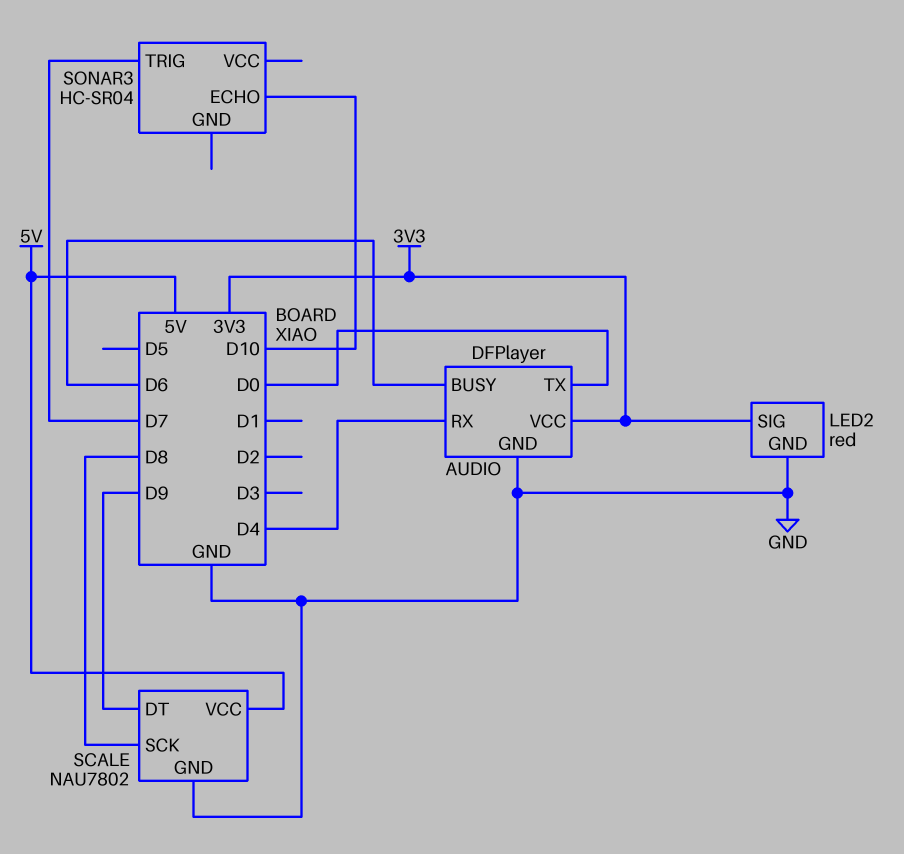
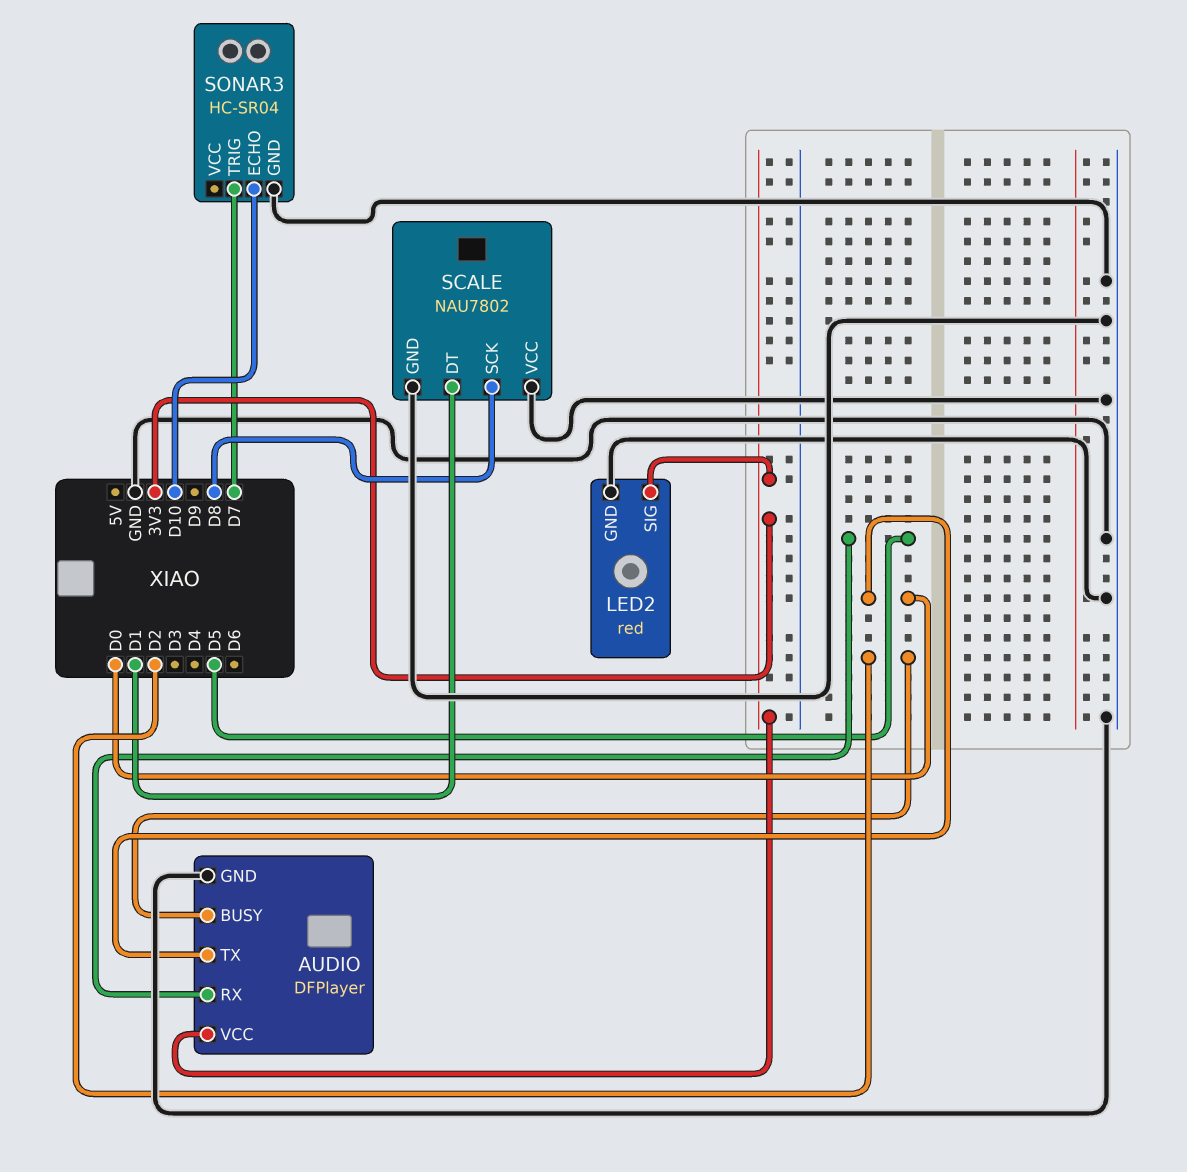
AUDIO pin BUSY: D6 -> D2
AUDIO pin RX: D4 -> D5
SCALE pin DT: D9 -> D1
SCALE pin VCC: 5V -> GND
SONAR3 pin GND: none -> GND

